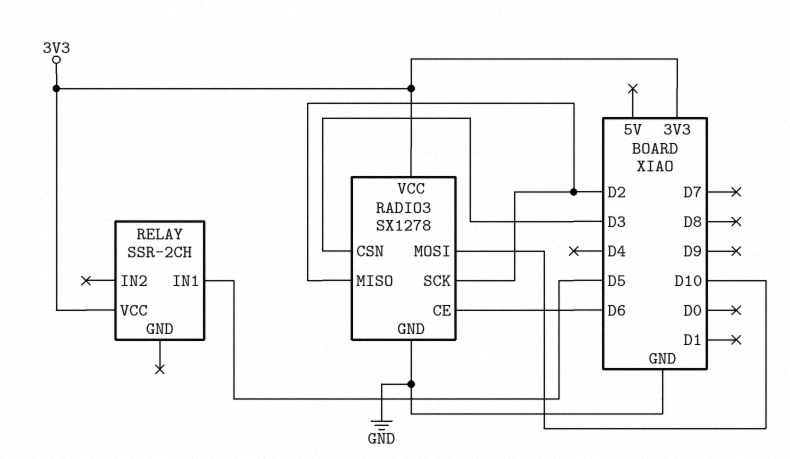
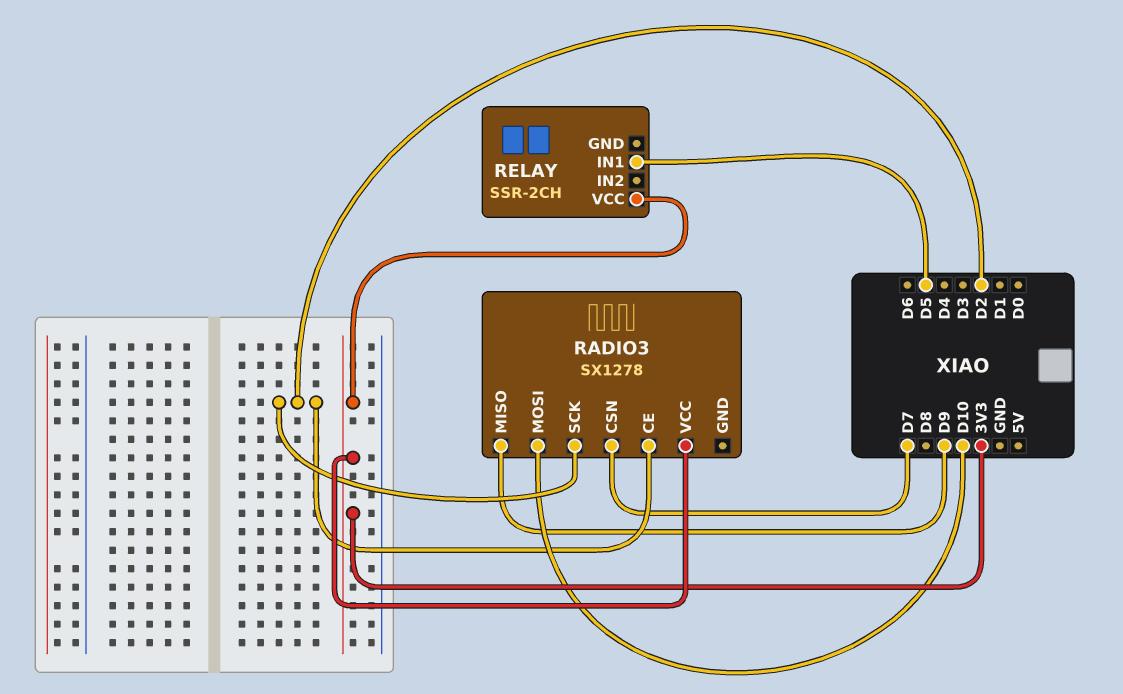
RADIO3 pin CE: D6 -> D2
RADIO3 pin CSN: D3 -> D7
RADIO3 pin GND: GND -> none
RADIO3 pin MISO: D2 -> D9

